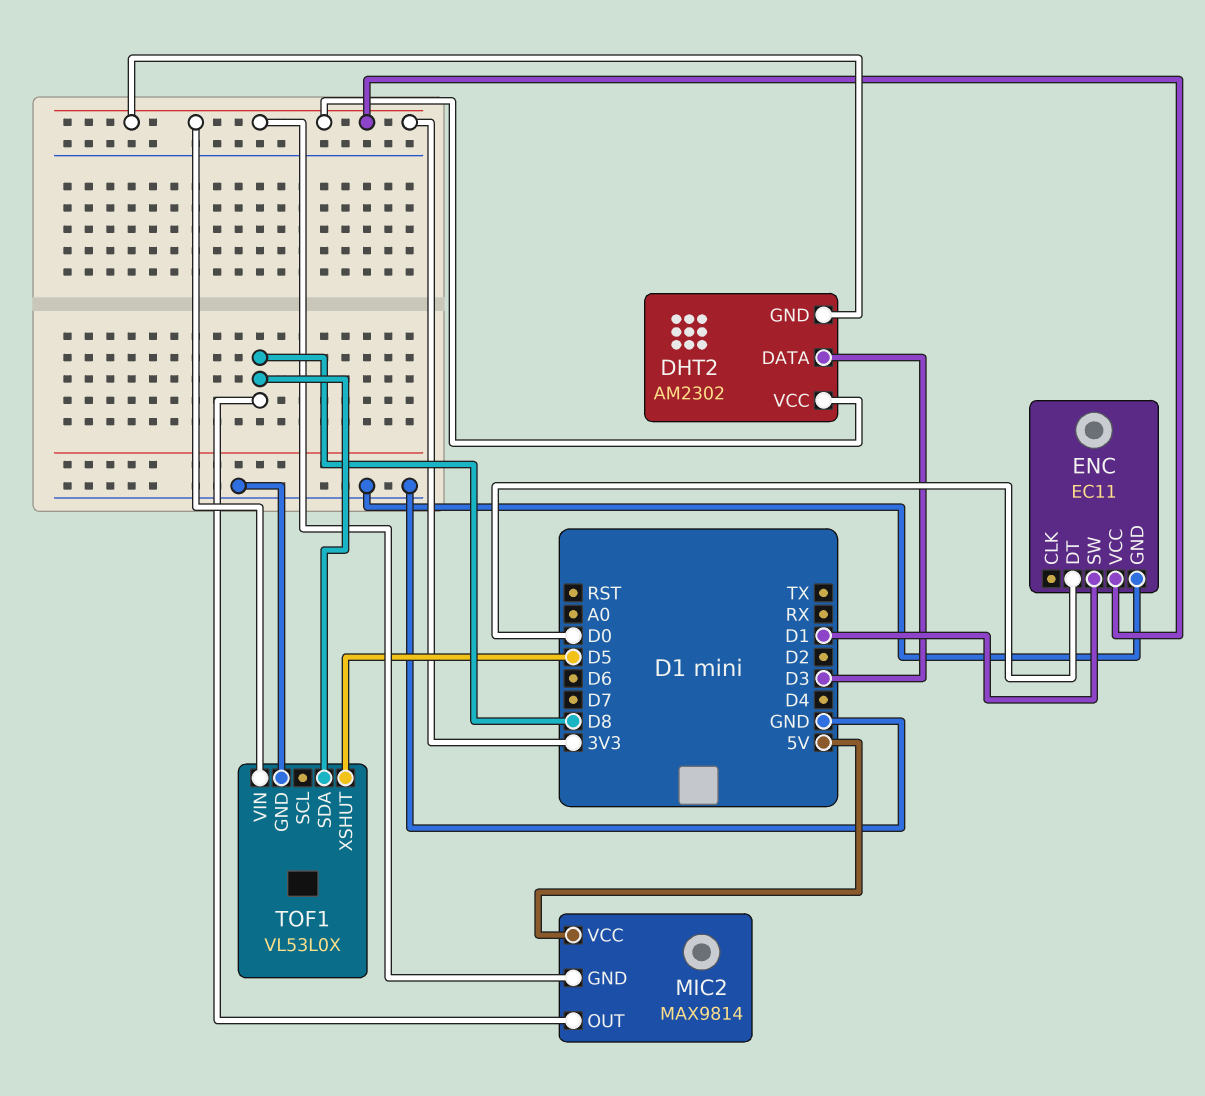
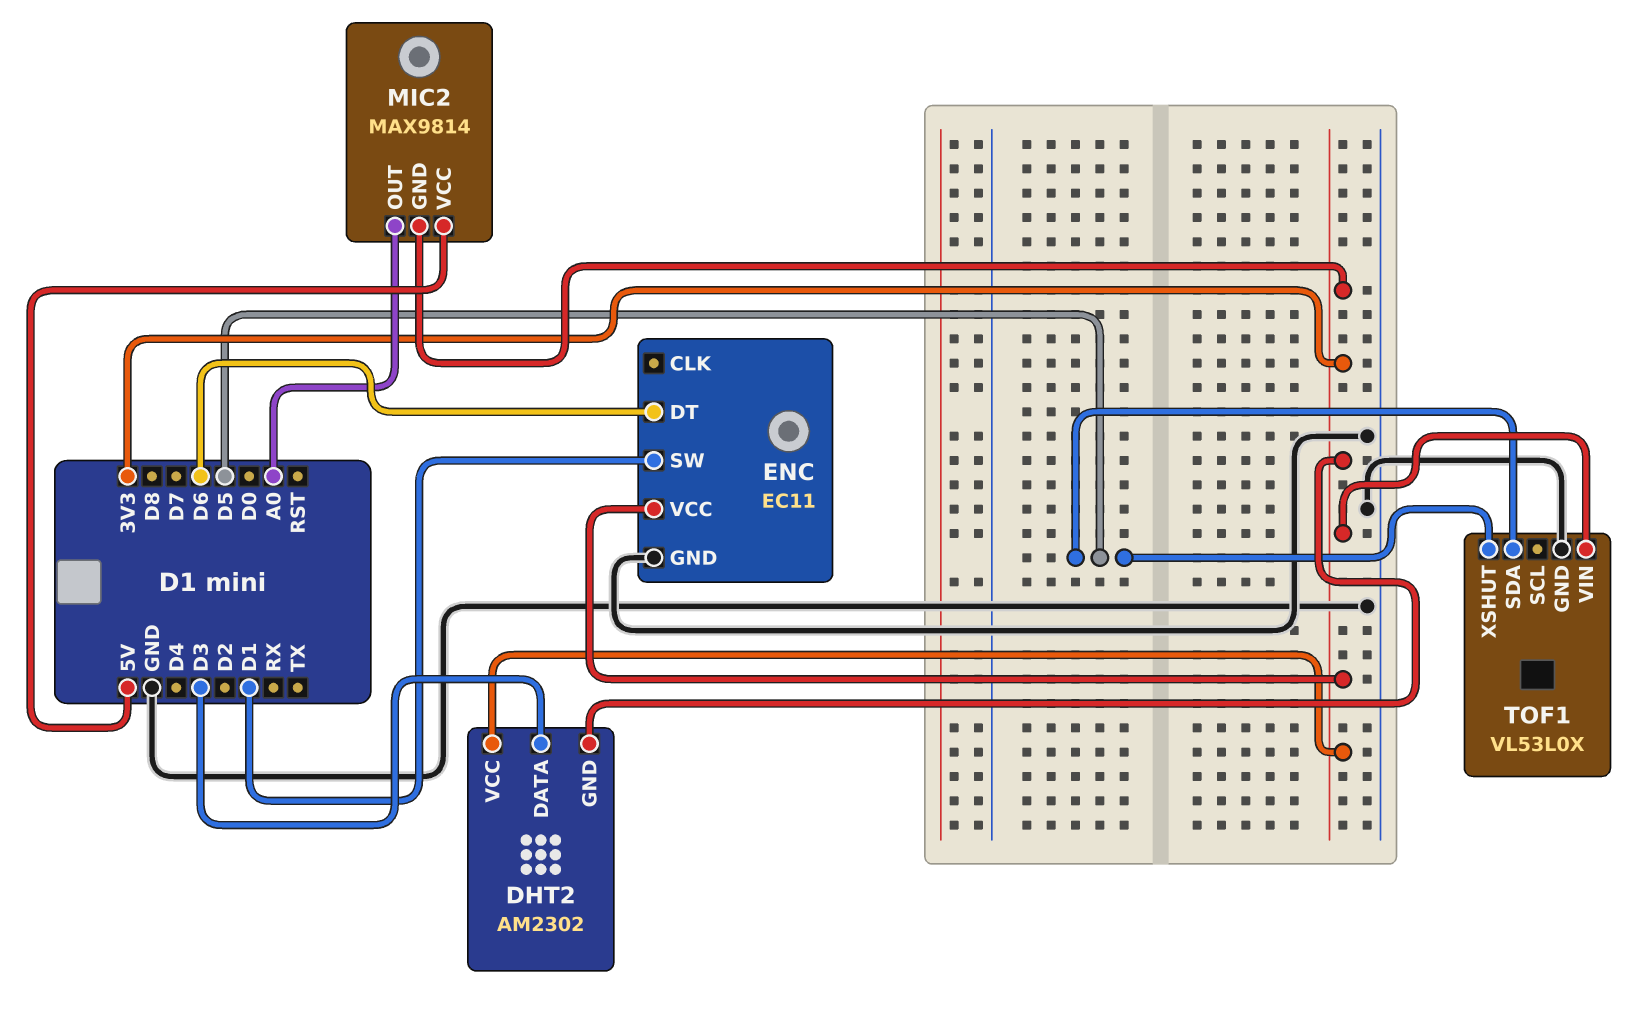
ENC pin DT: D0 -> D6
MIC2 pin OUT: D8 -> A0
TOF1 pin SDA: D8 -> D5

